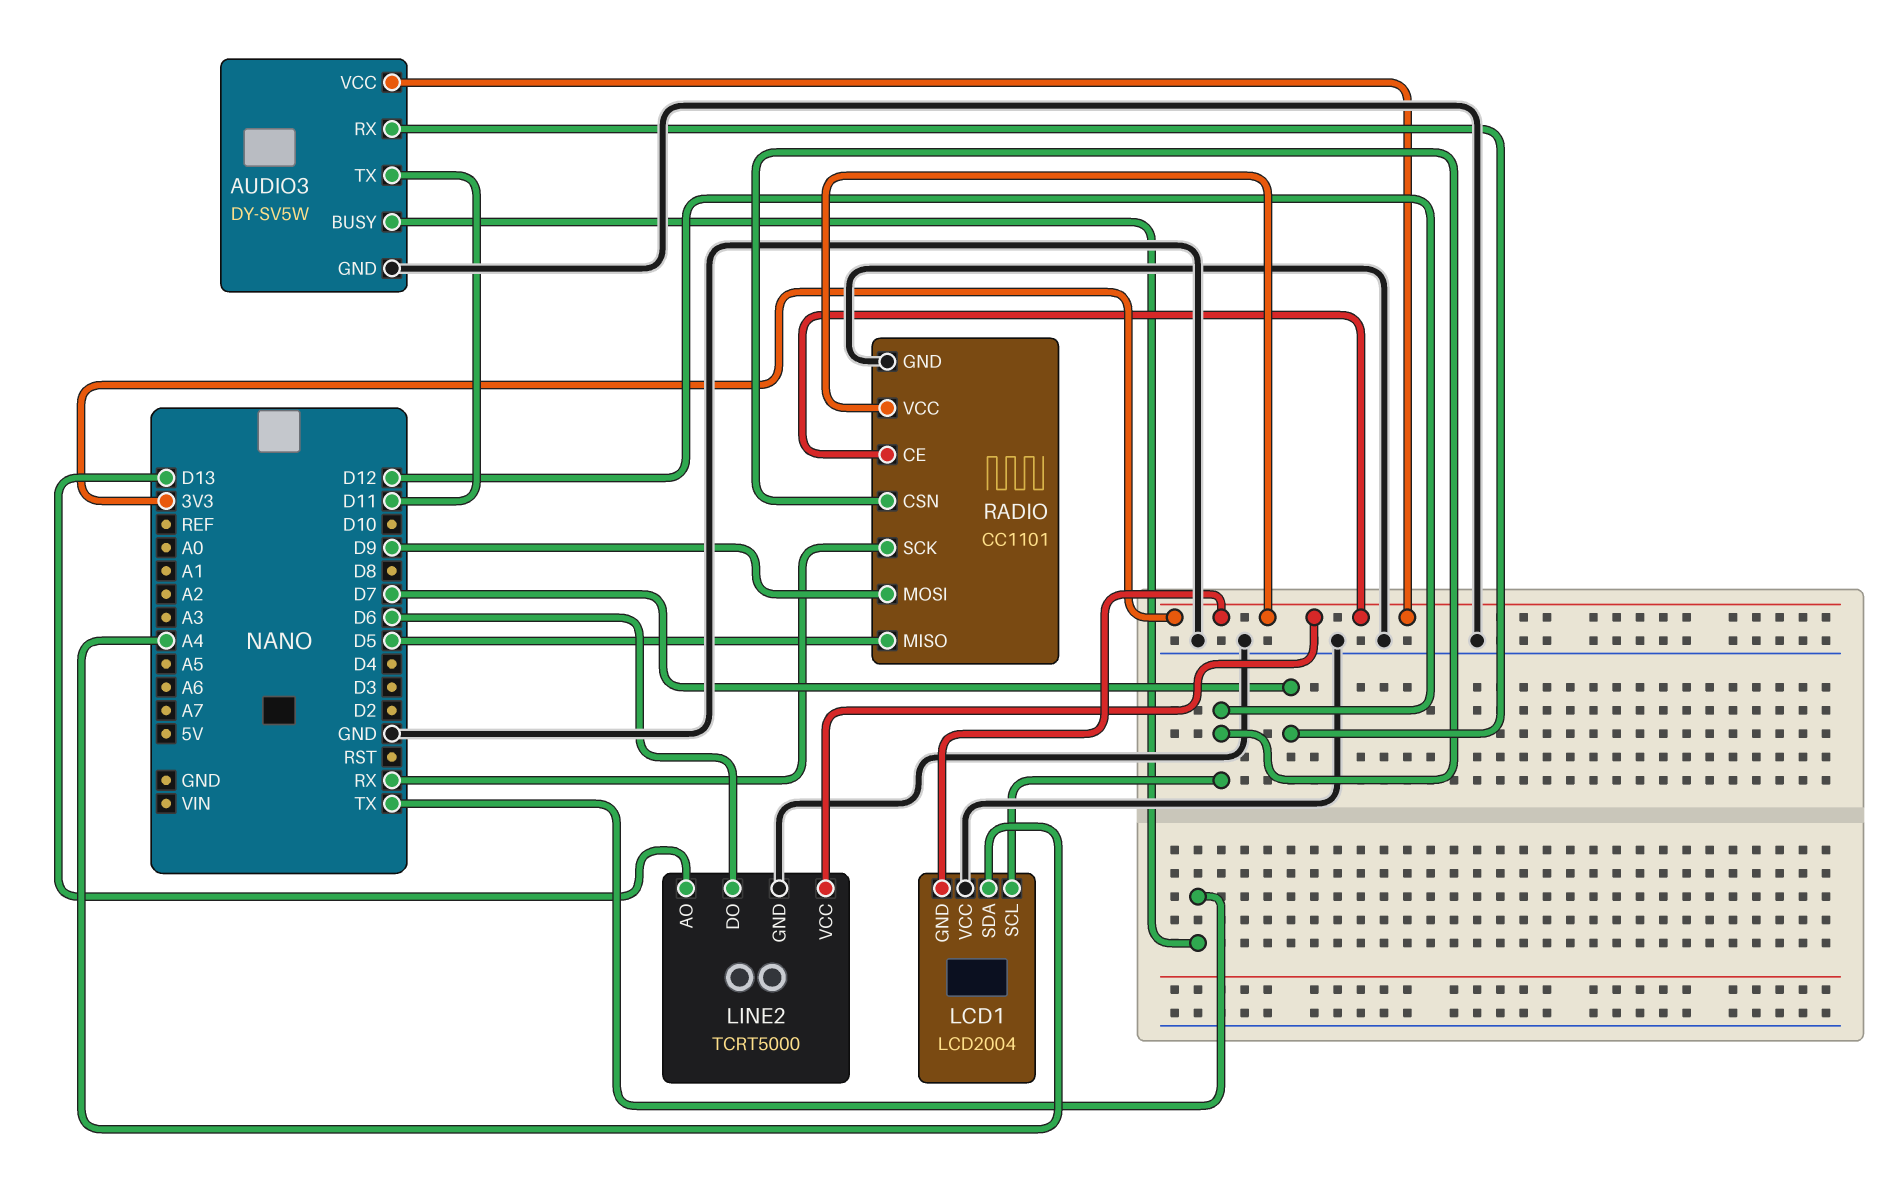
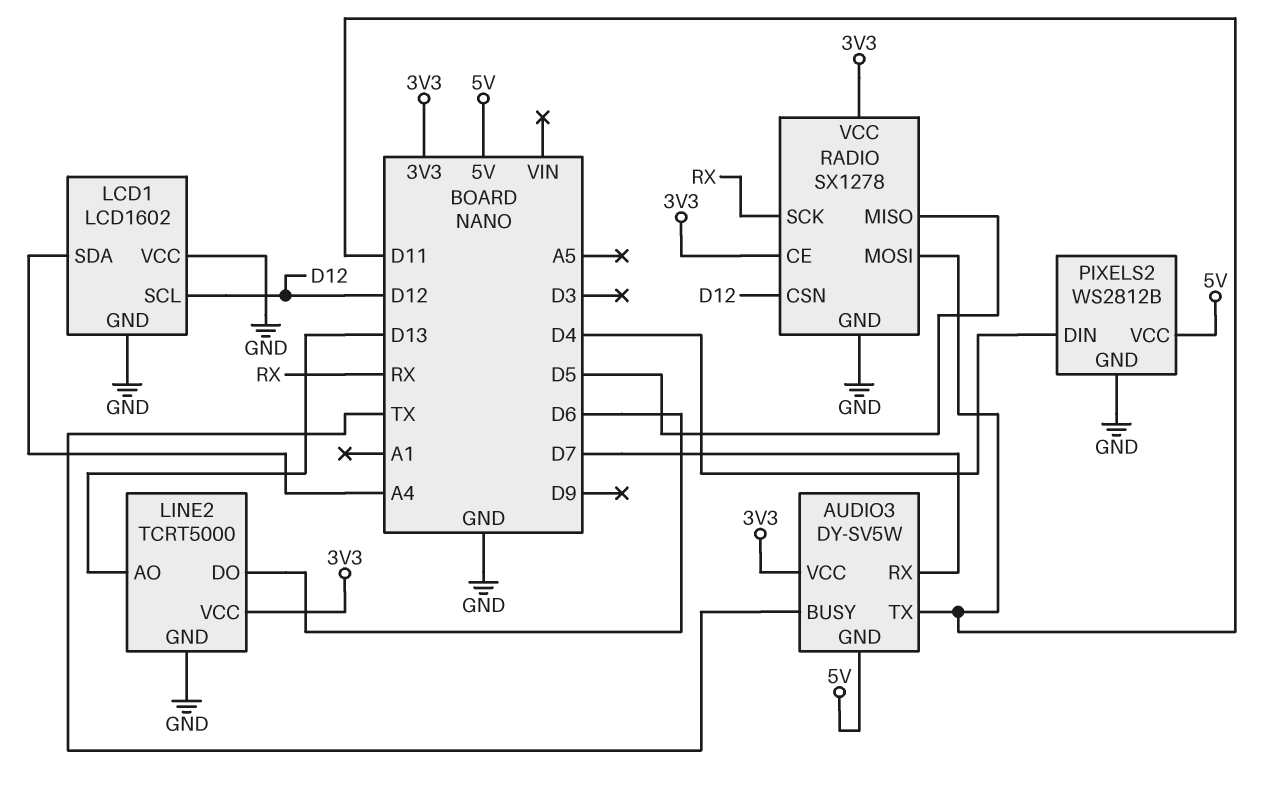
AUDIO3 pin GND: GND -> 5V
LCD1: LCD2004 -> LCD1602
LCD1 pin GND: 3V3 -> GND
PIXELS2: none -> WS2812B
PIXELS2 pin DIN: none -> D4
PIXELS2 pin GND: none -> GND
PIXELS2 pin VCC: none -> 5V
RADIO: CC1101 -> SX1278
RADIO pin MOSI: D9 -> D11

